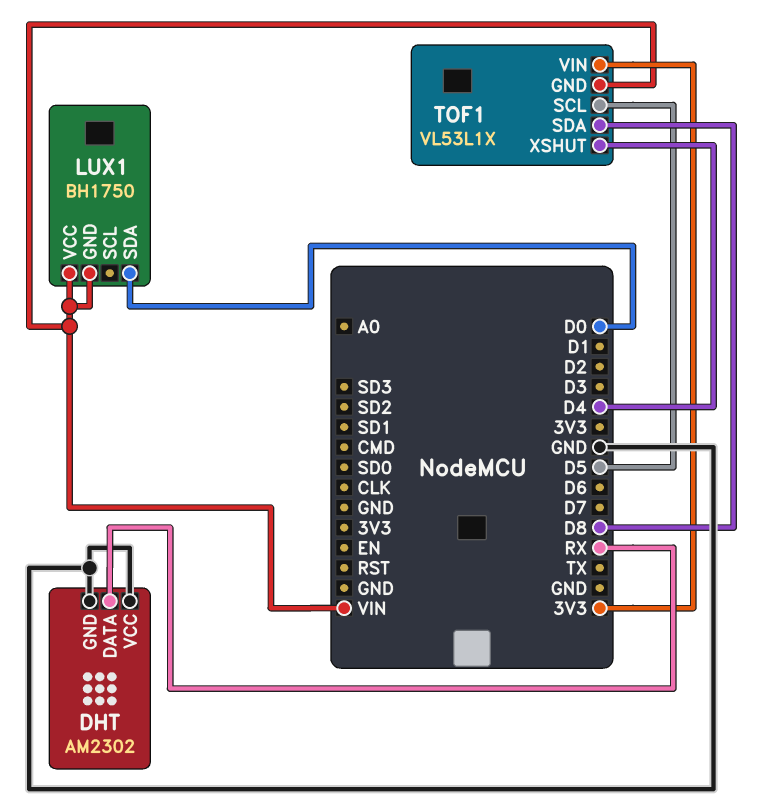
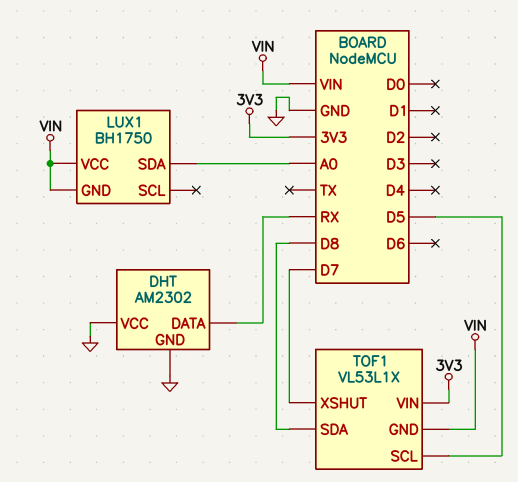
LUX1 pin SDA: D0 -> A0
TOF1 pin XSHUT: D4 -> D7

